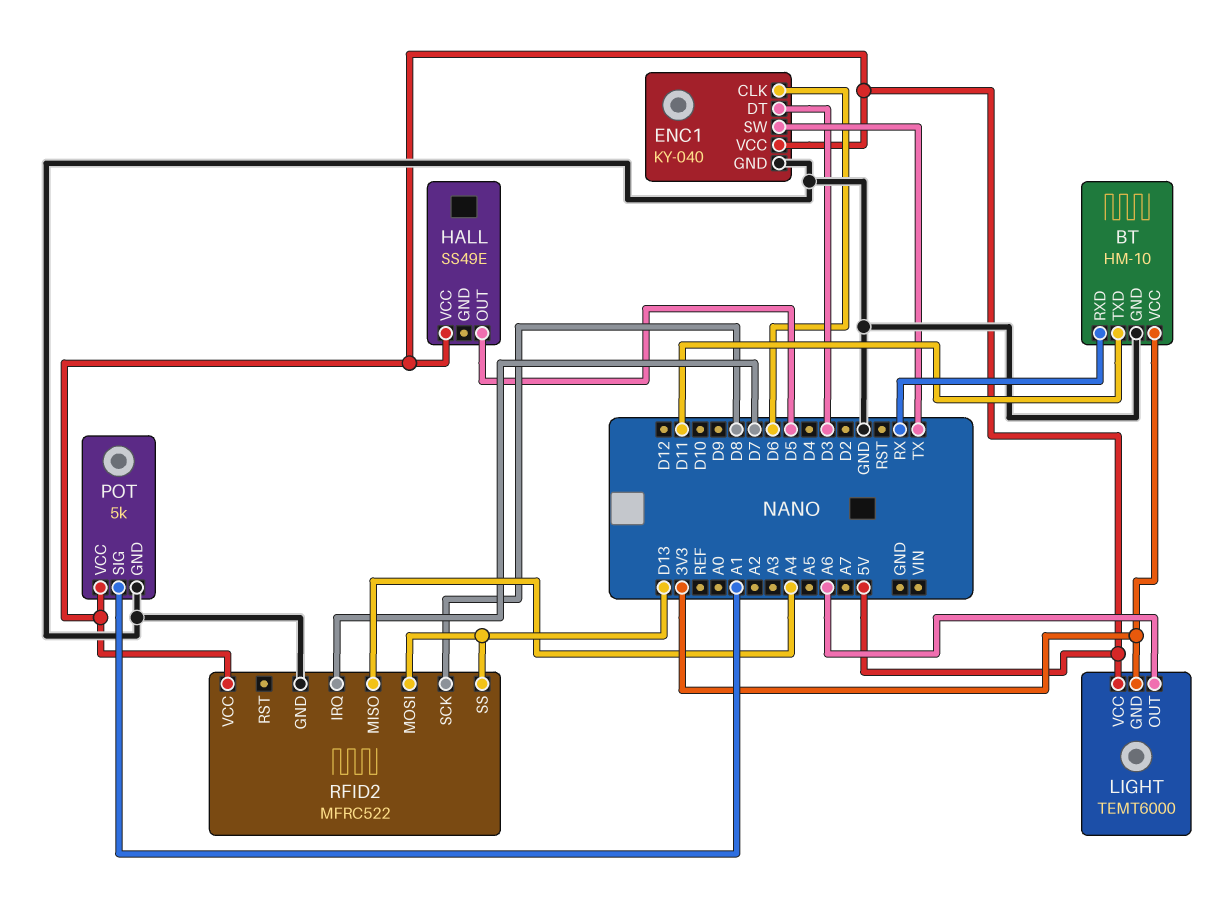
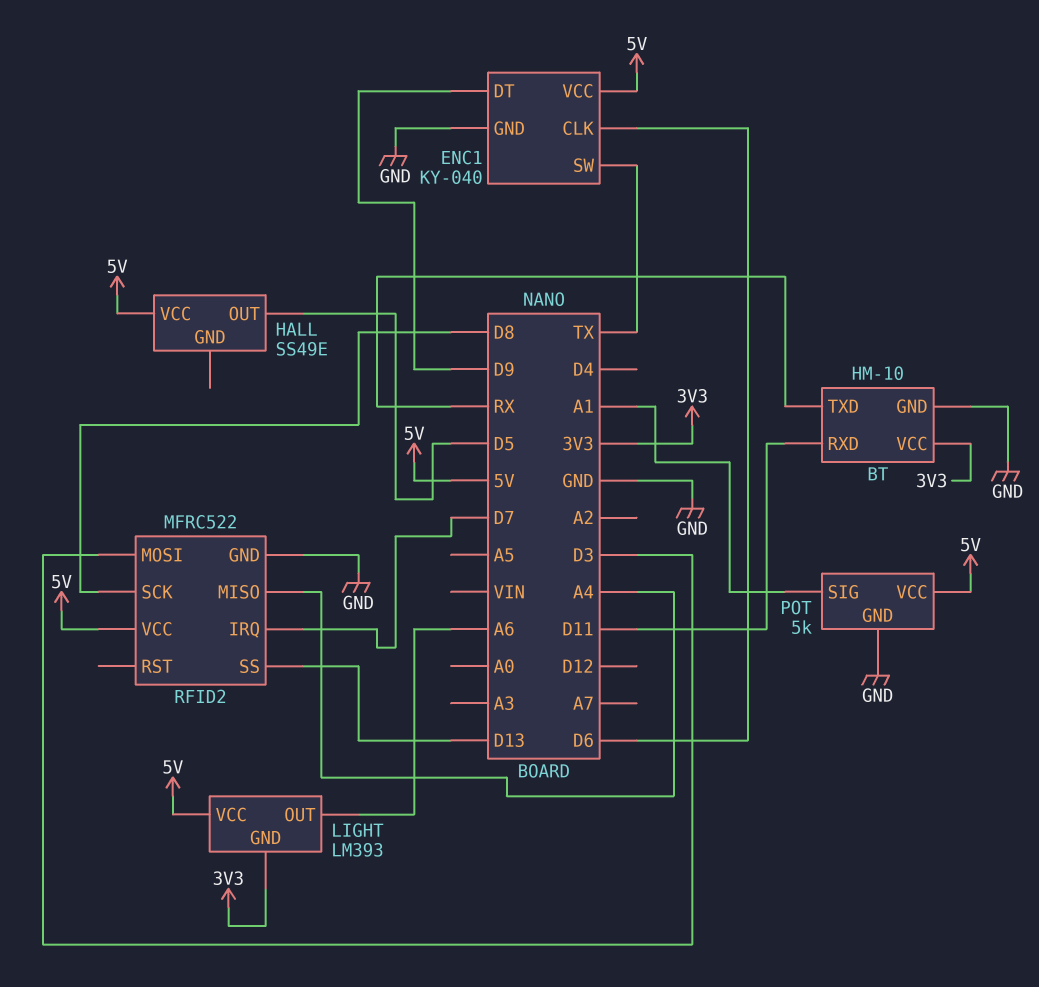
BT pin RXD: RX -> D11
BT pin TXD: D11 -> RX
ENC1 pin DT: D3 -> D9
LIGHT: TEMT6000 -> LM393
RFID2 pin MOSI: D13 -> D3

